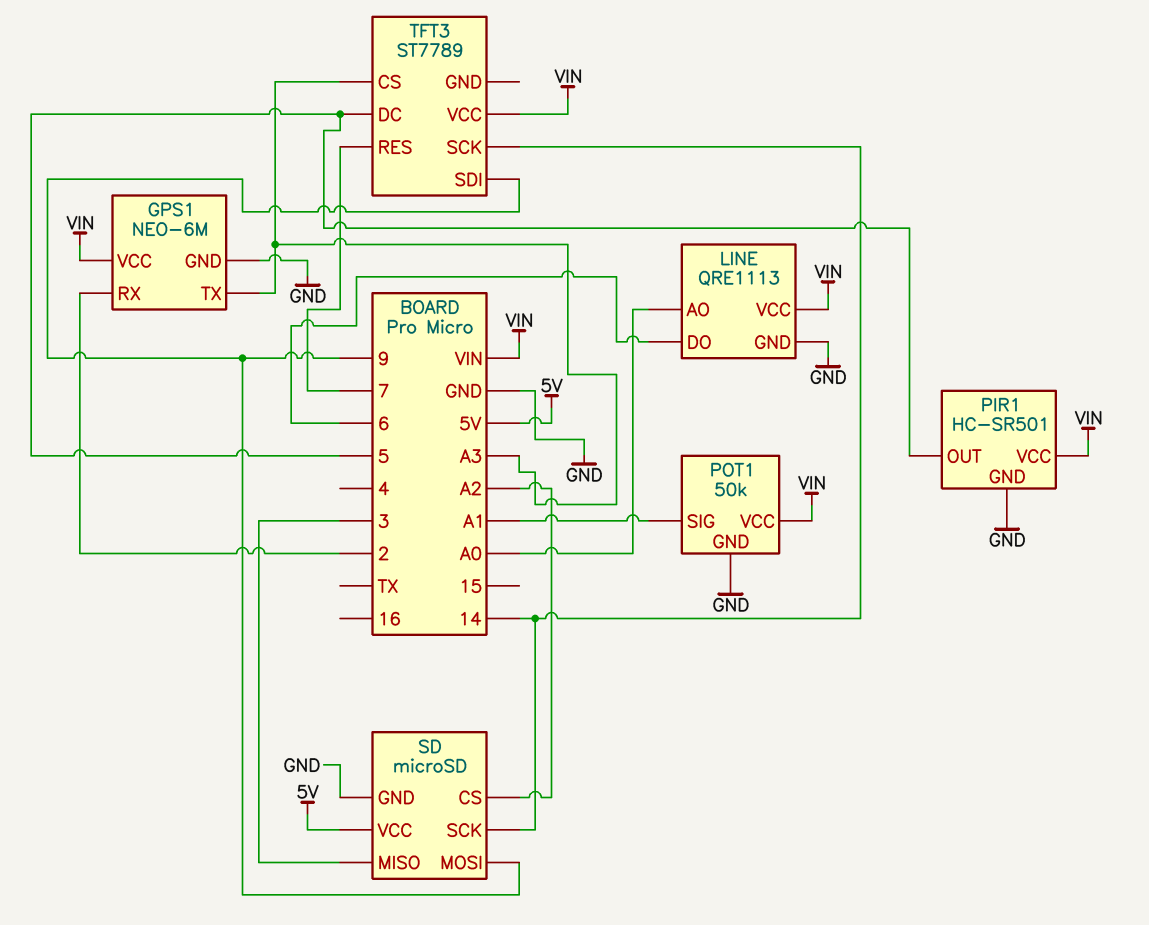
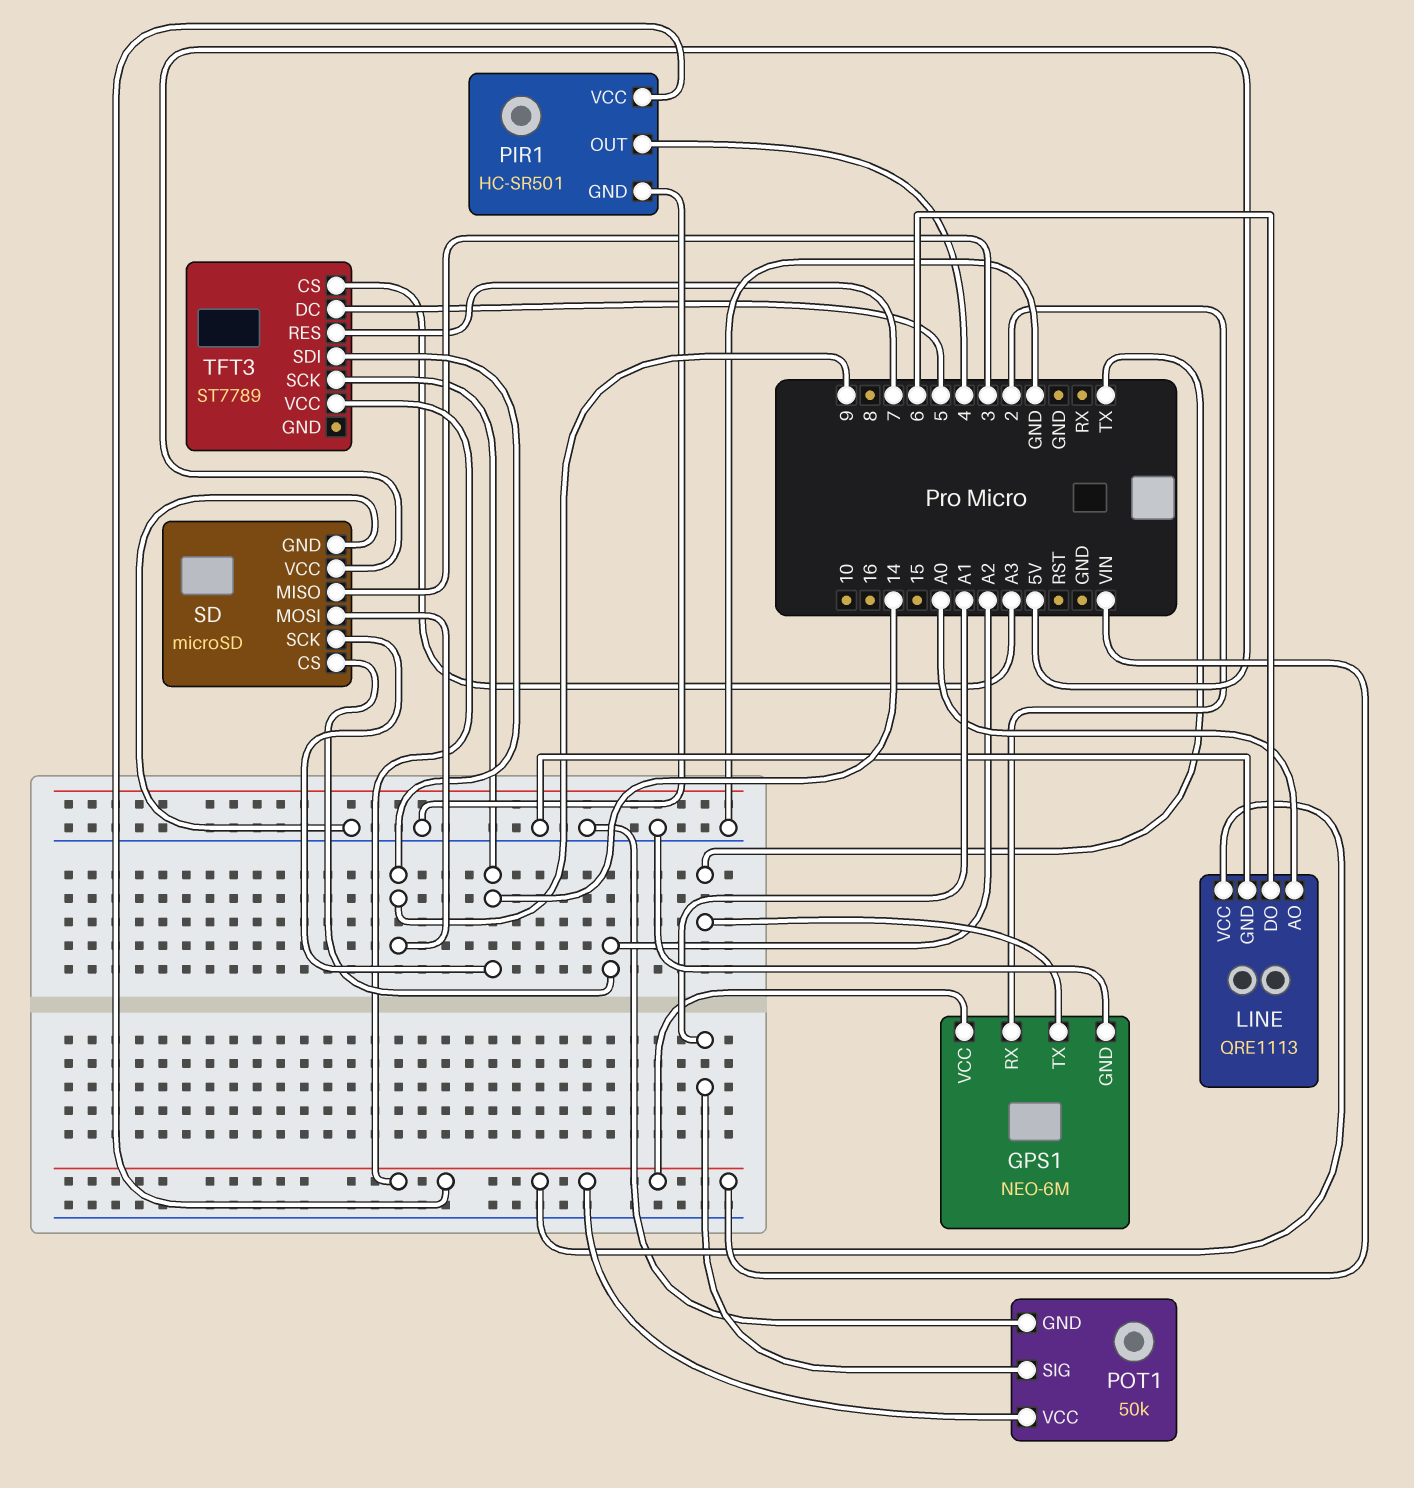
GPS1 pin TX: A3 -> TX
PIR1 pin OUT: 5 -> 4

